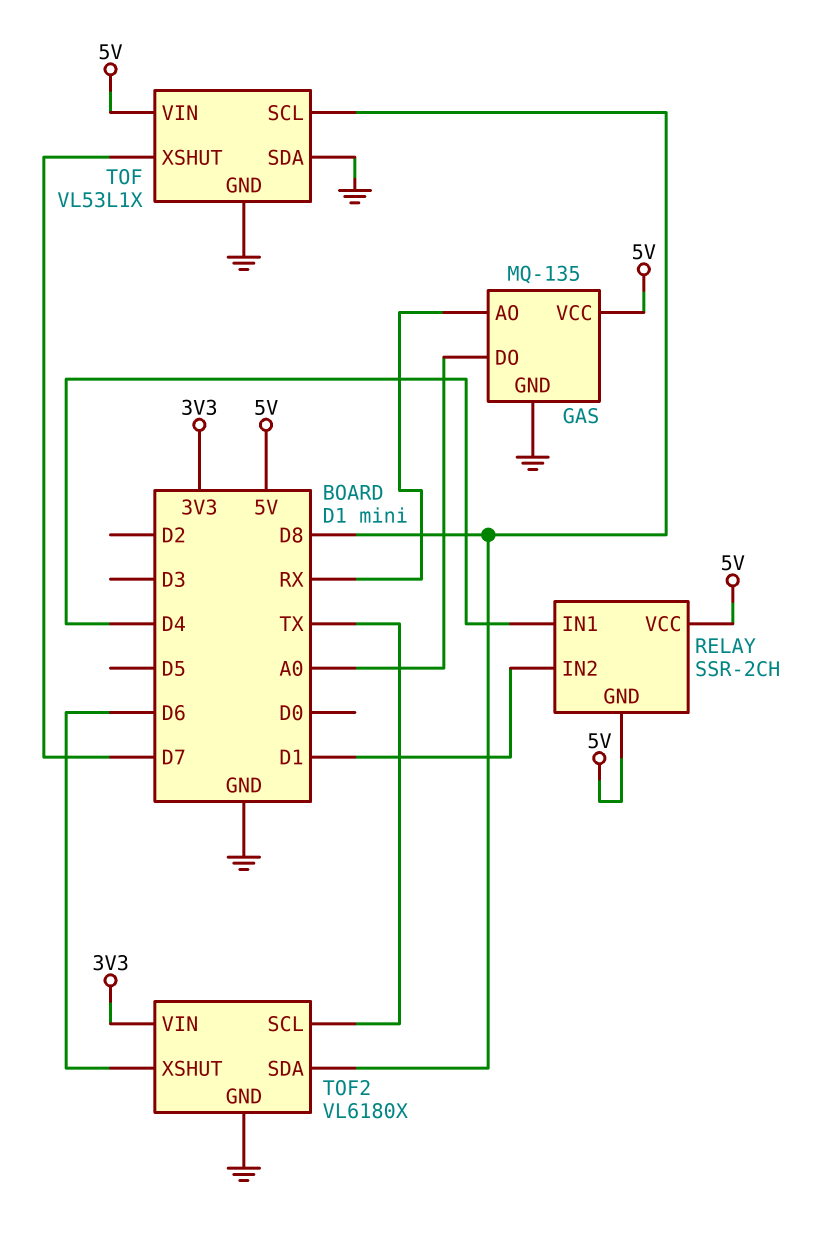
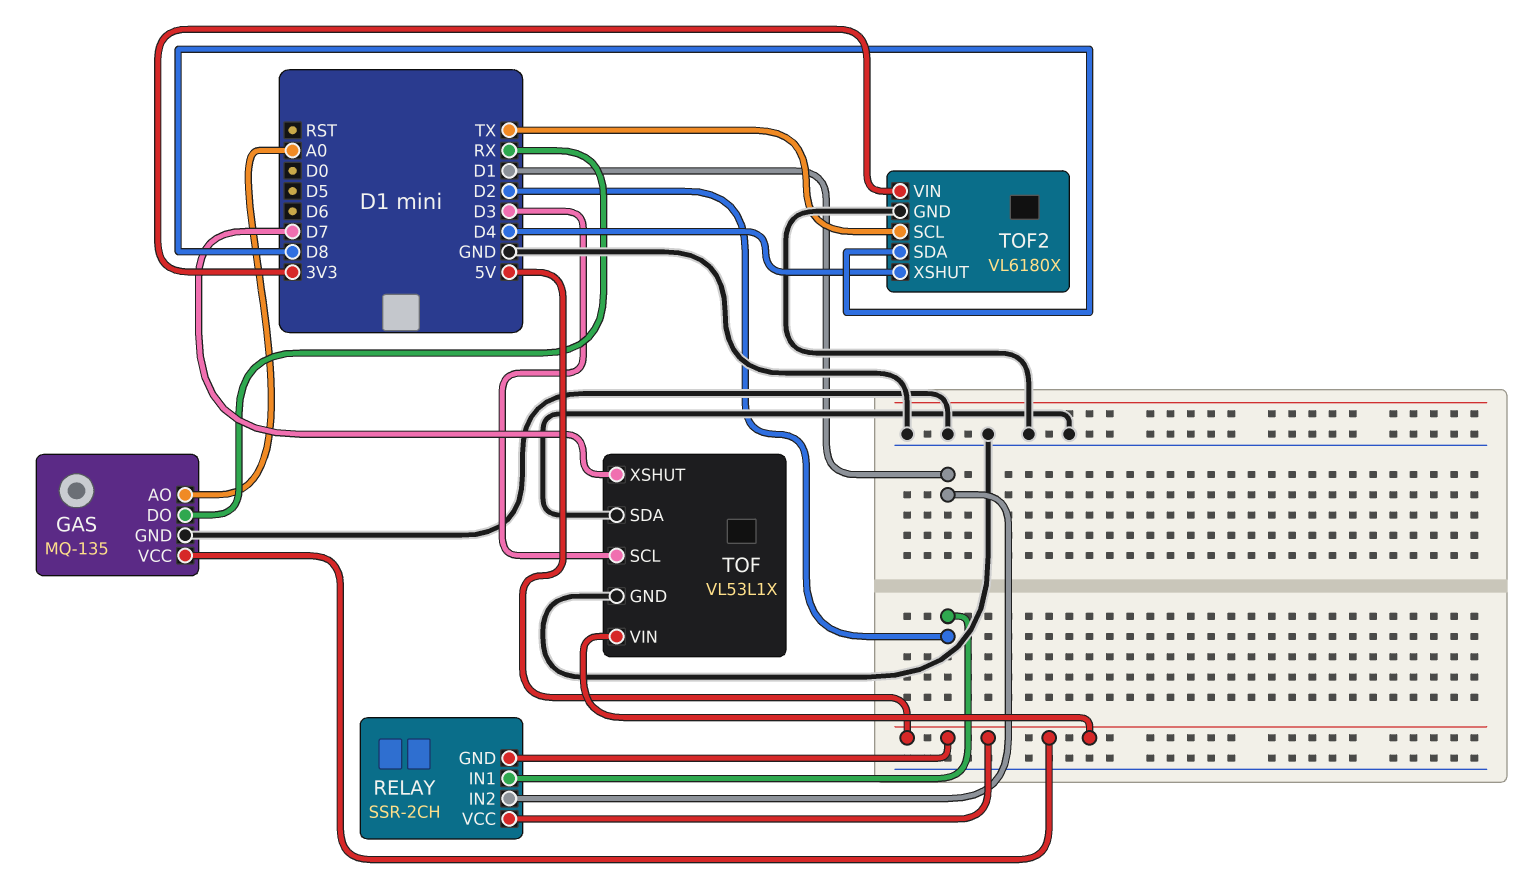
GAS pin AO: RX -> A0
GAS pin DO: A0 -> RX
RELAY pin IN1: D4 -> D2
TOF pin SCL: D8 -> D3
TOF2 pin XSHUT: D6 -> D4

